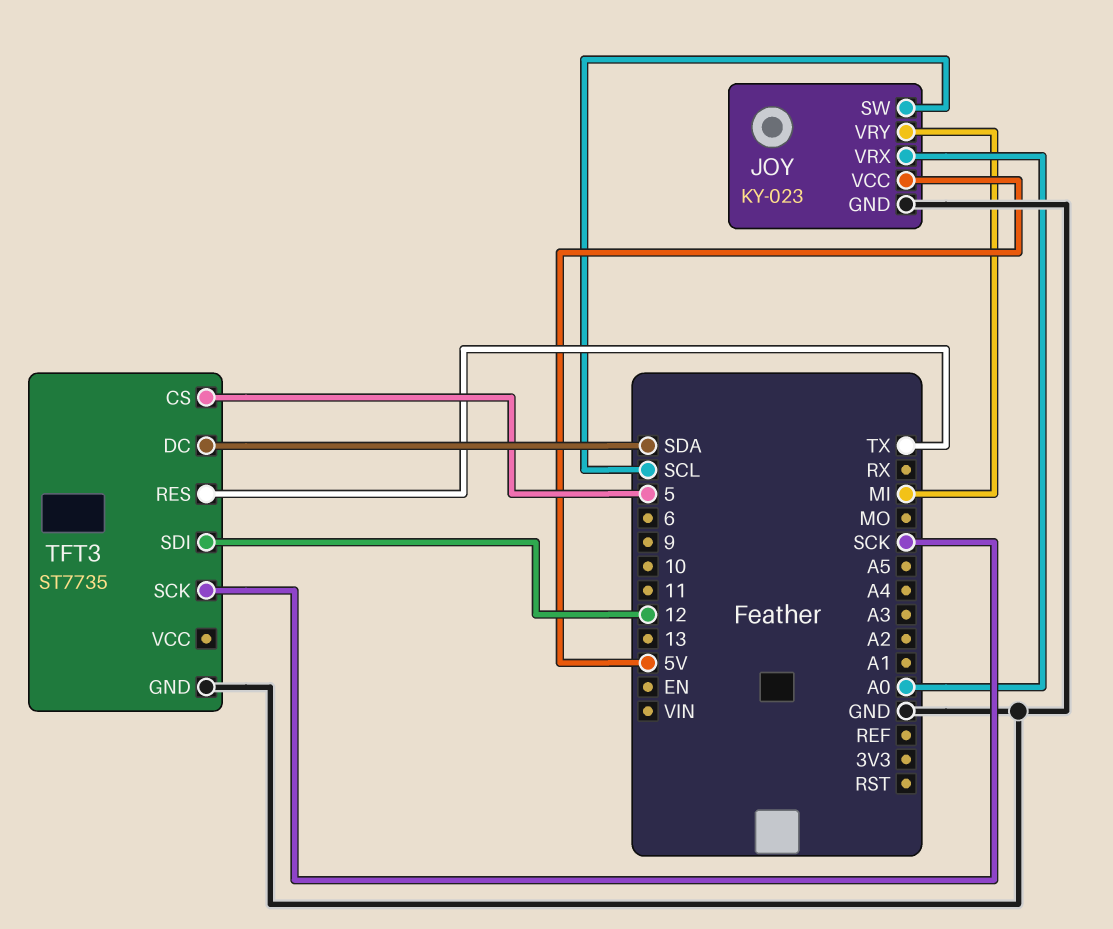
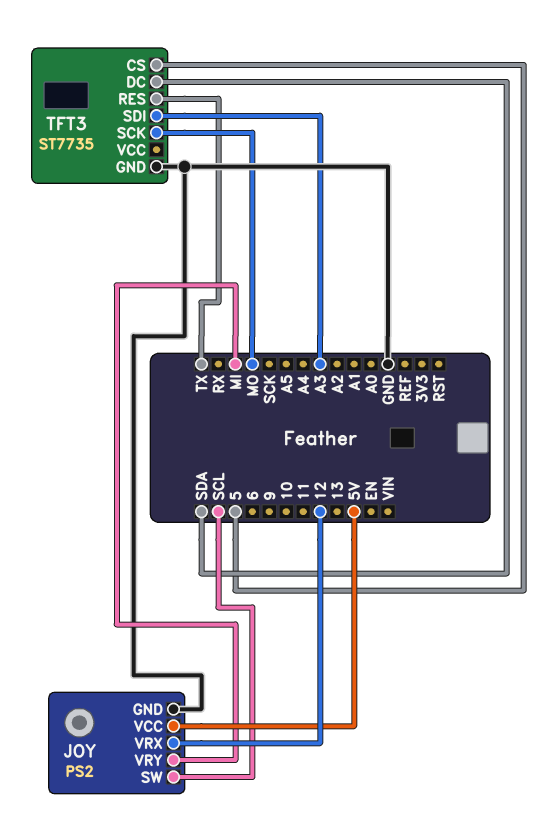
JOY: KY-023 -> PS2
JOY pin VRX: A0 -> 12
TFT3 pin SCK: SCK -> MO
TFT3 pin SDI: 12 -> A3

